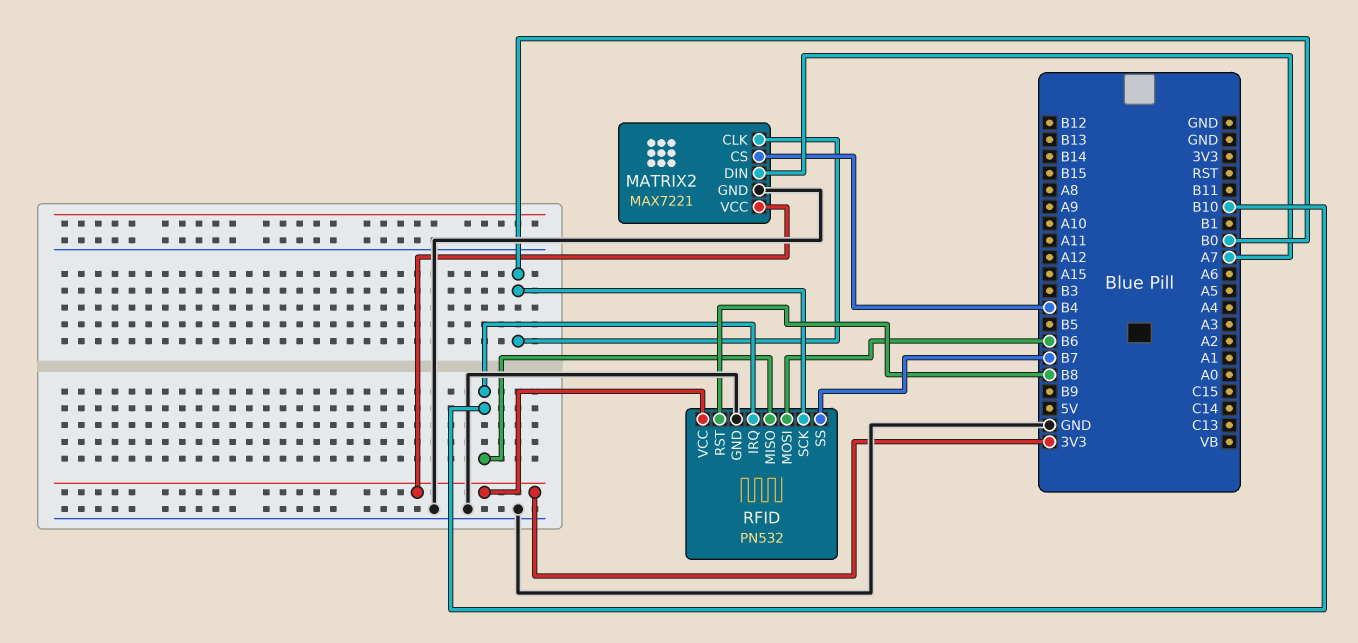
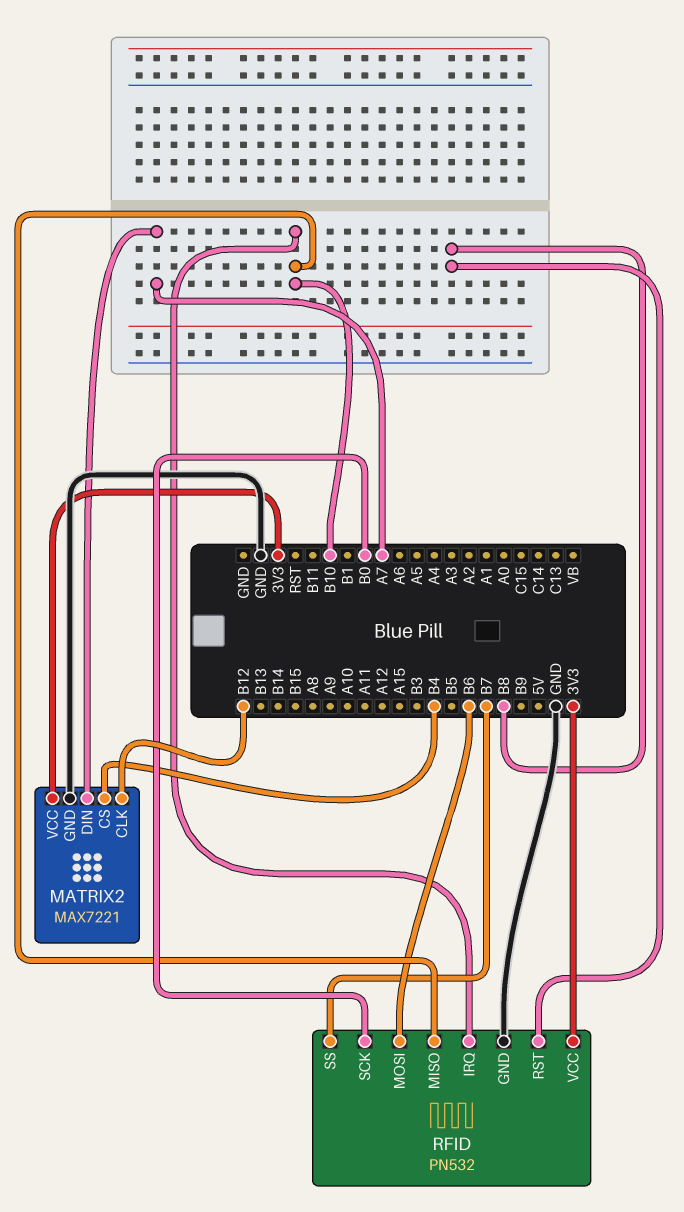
MATRIX2 pin CLK: B0 -> B12

